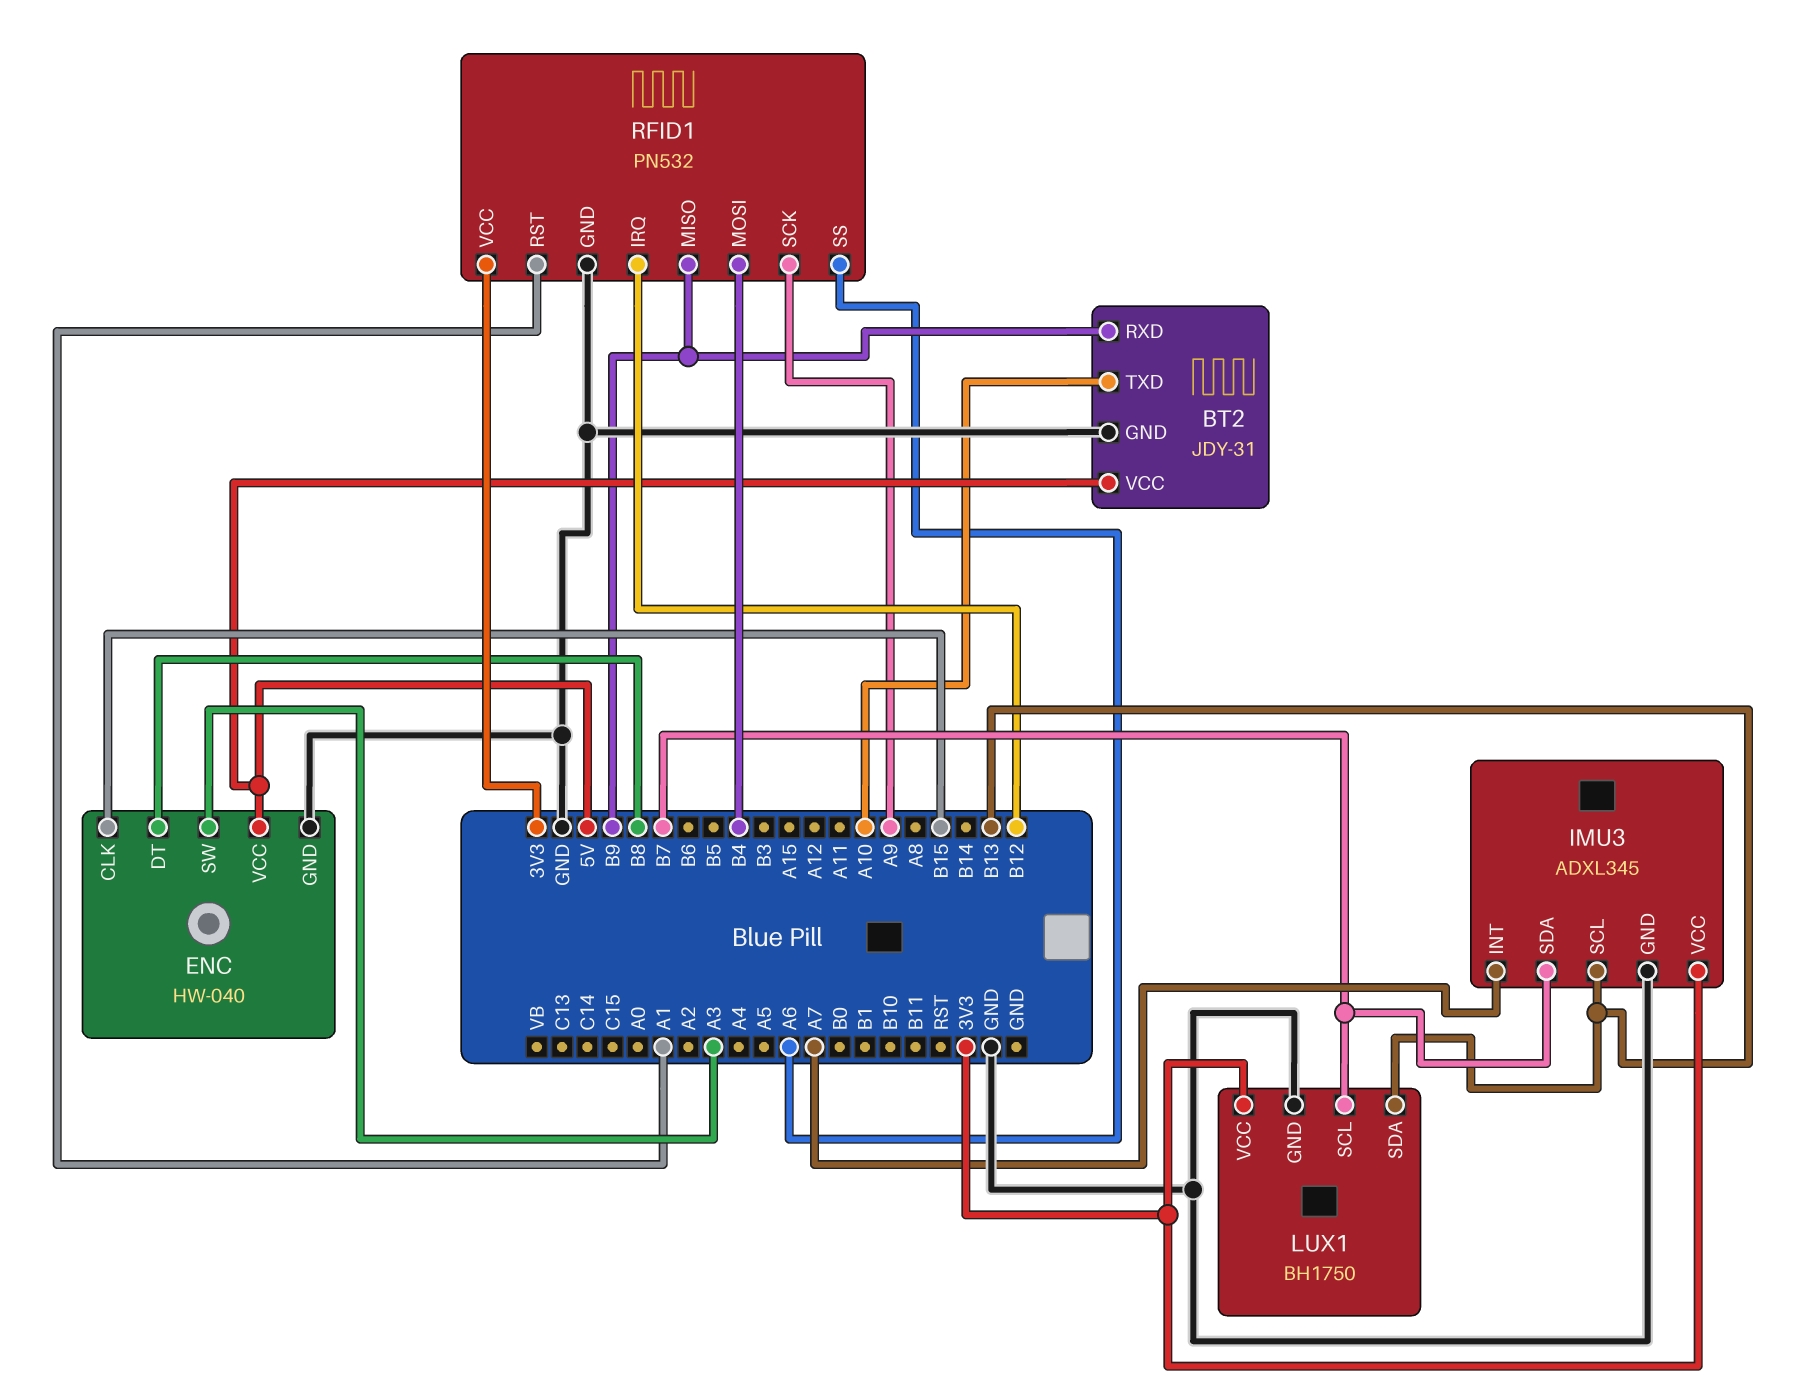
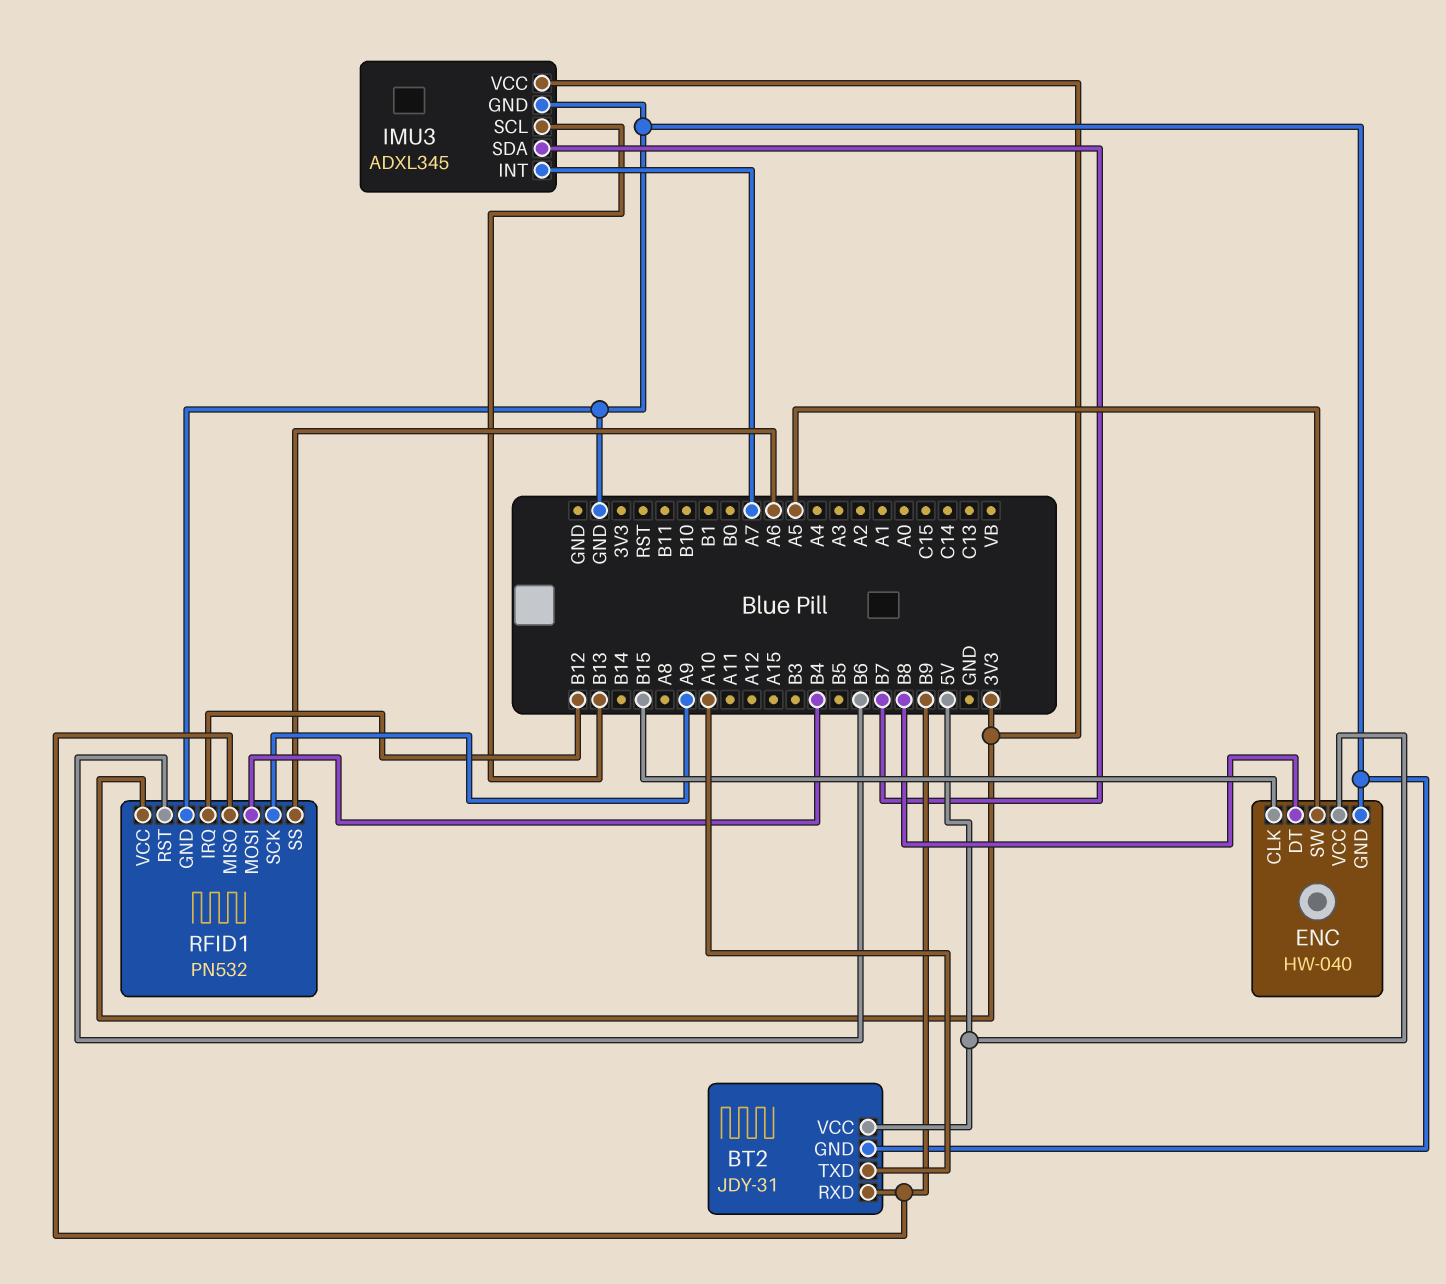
ENC pin SW: A3 -> A5
LUX1: BH1750 -> none
LUX1 pin GND: GND -> none
LUX1 pin SCL: B7 -> none
LUX1 pin SDA: B13 -> none
LUX1 pin VCC: 3V3 -> none
RFID1 pin RST: A1 -> B6

